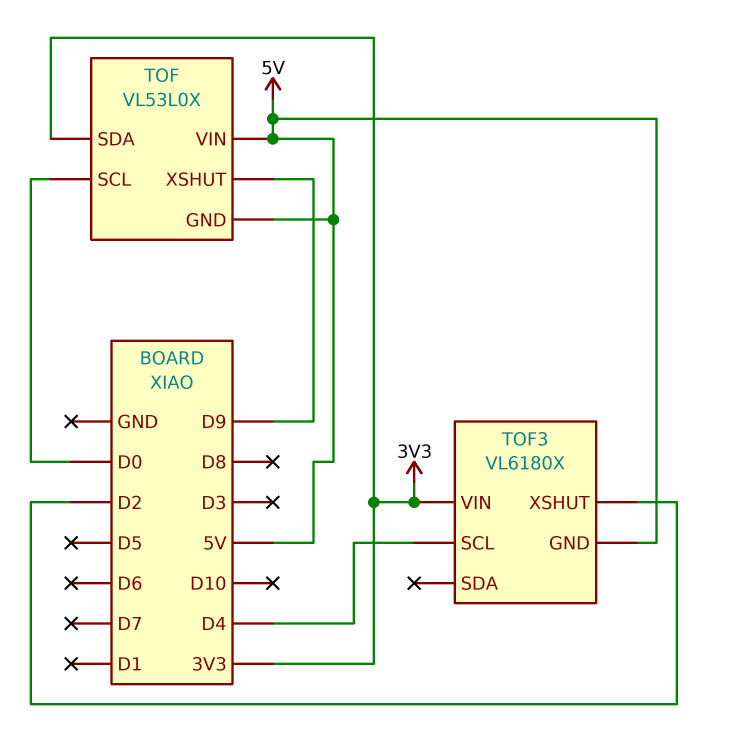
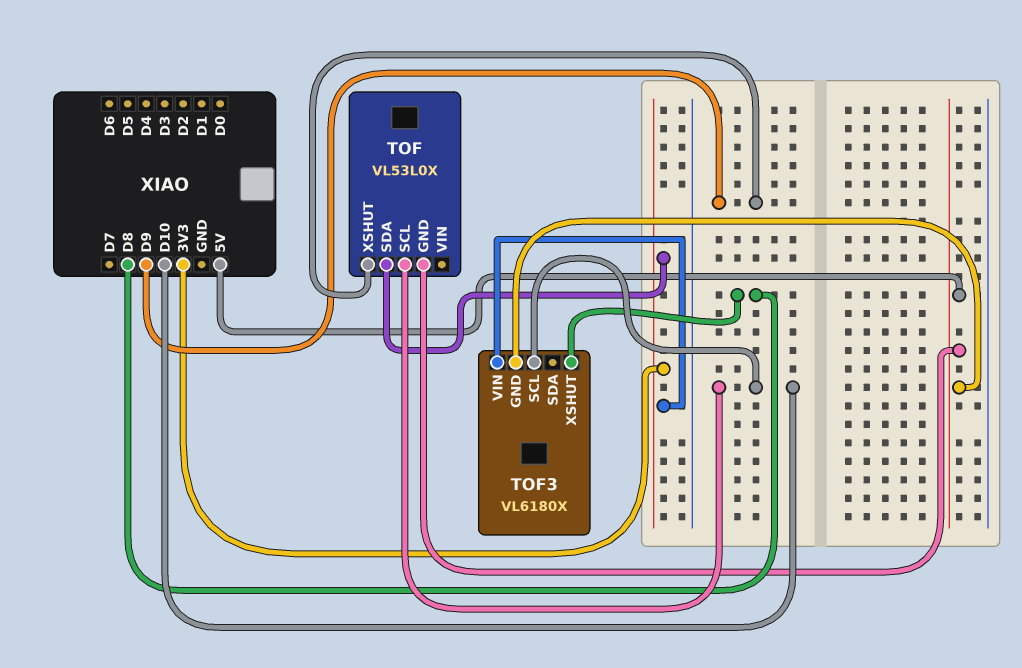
TOF pin SCL: D0 -> D10
TOF pin VIN: 5V -> none
TOF3 pin SCL: D4 -> D10
TOF3 pin XSHUT: D2 -> D8

